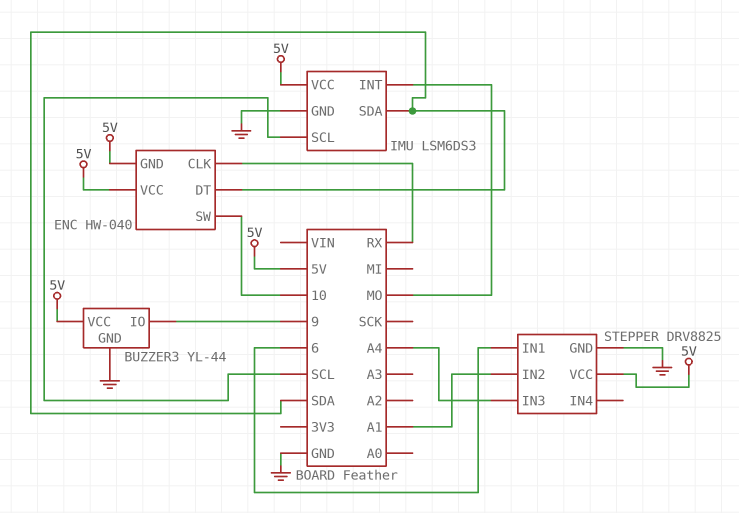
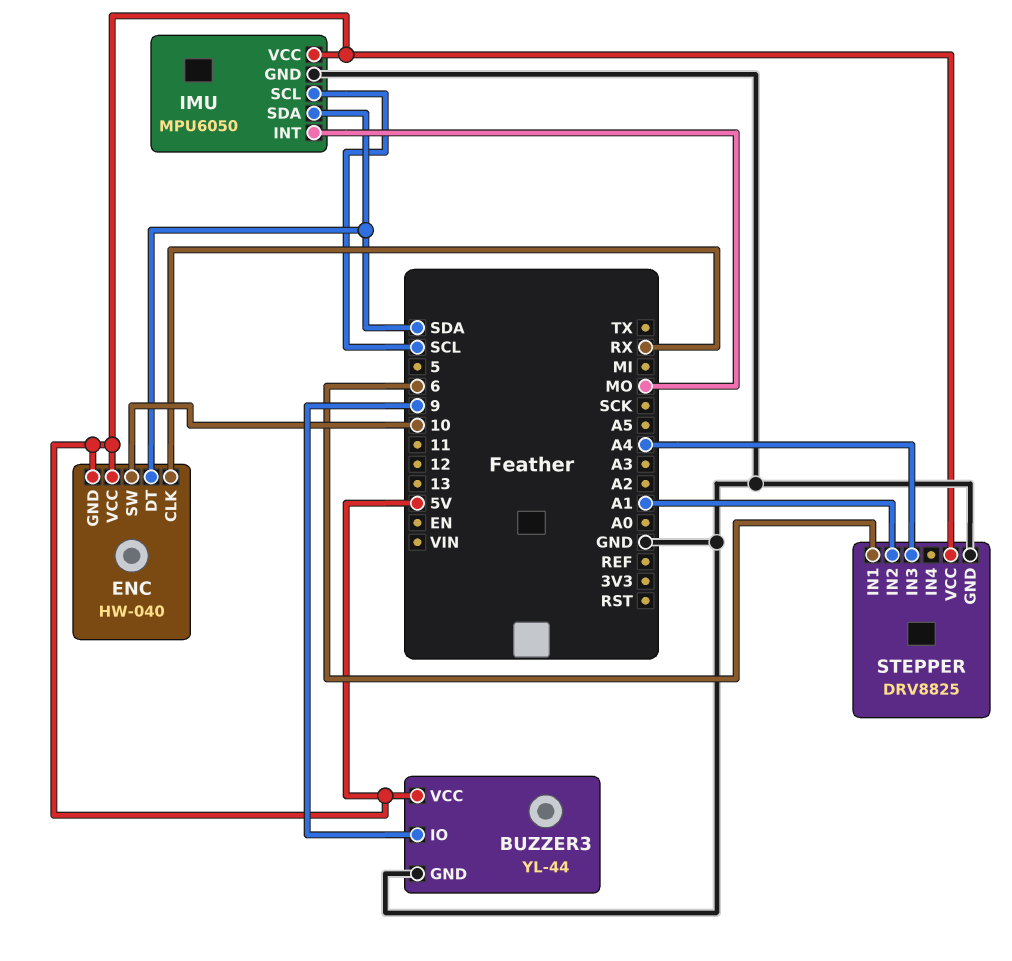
IMU: LSM6DS3 -> MPU6050

